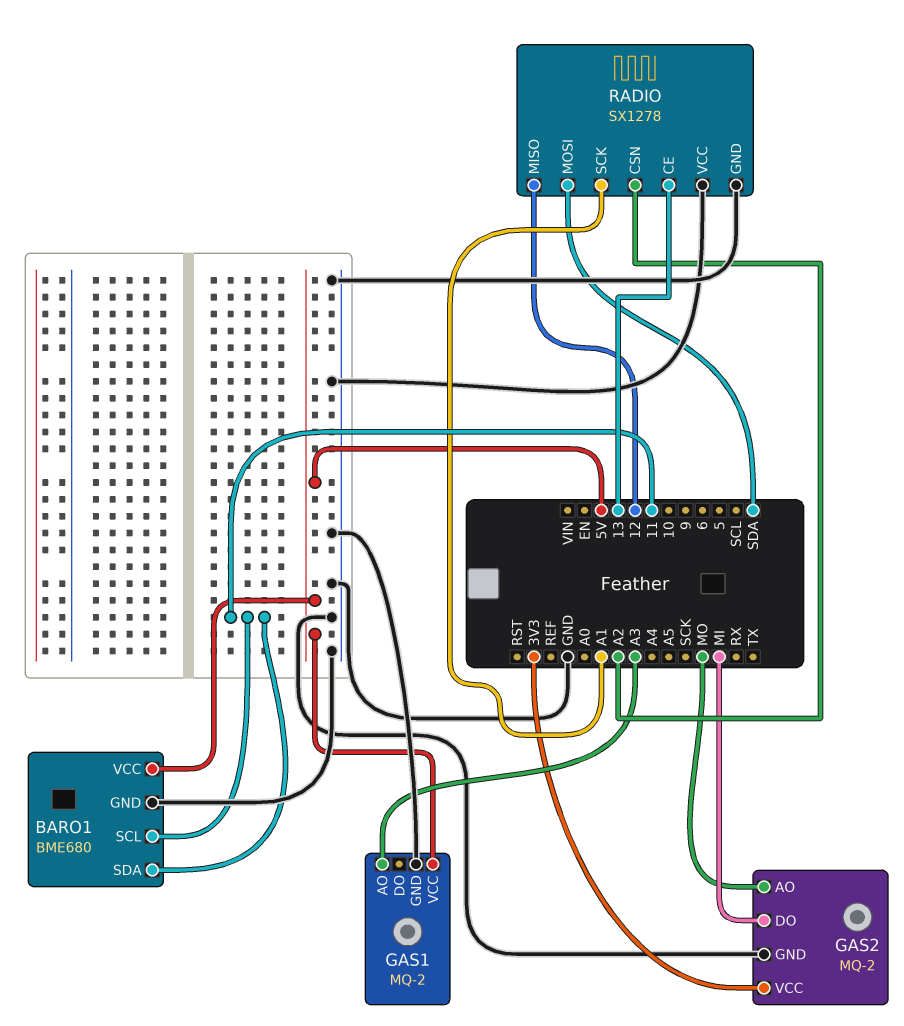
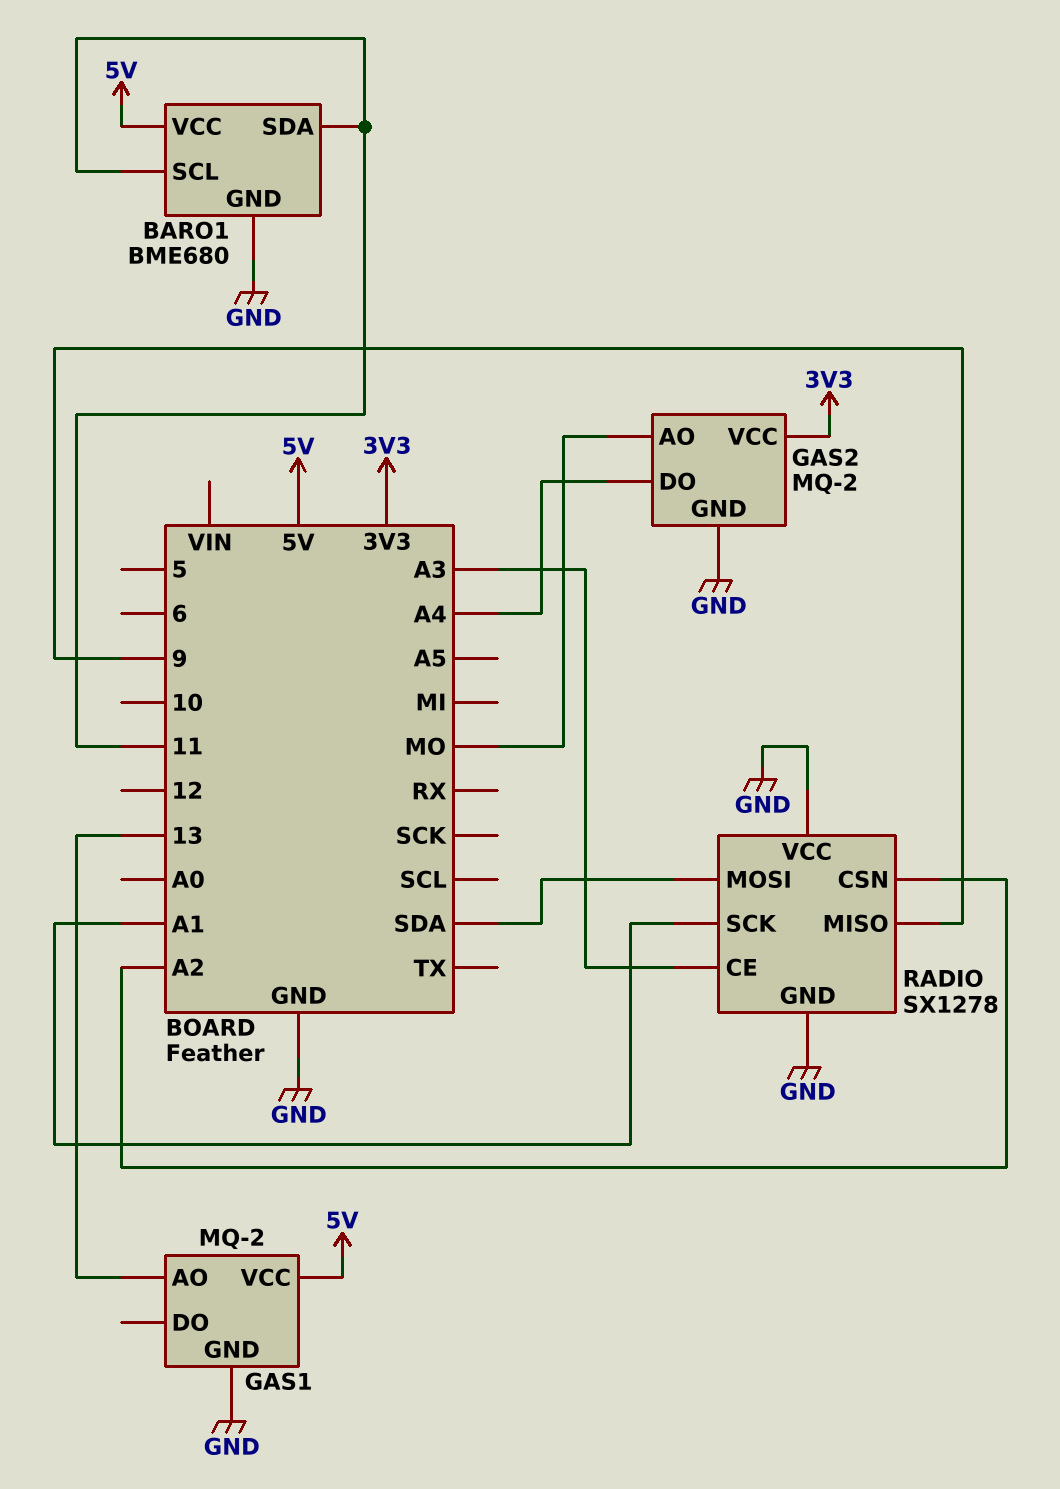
GAS1 pin AO: A3 -> 13
GAS2 pin DO: MI -> A4
RADIO pin CE: 13 -> A3
RADIO pin MISO: 12 -> 9

